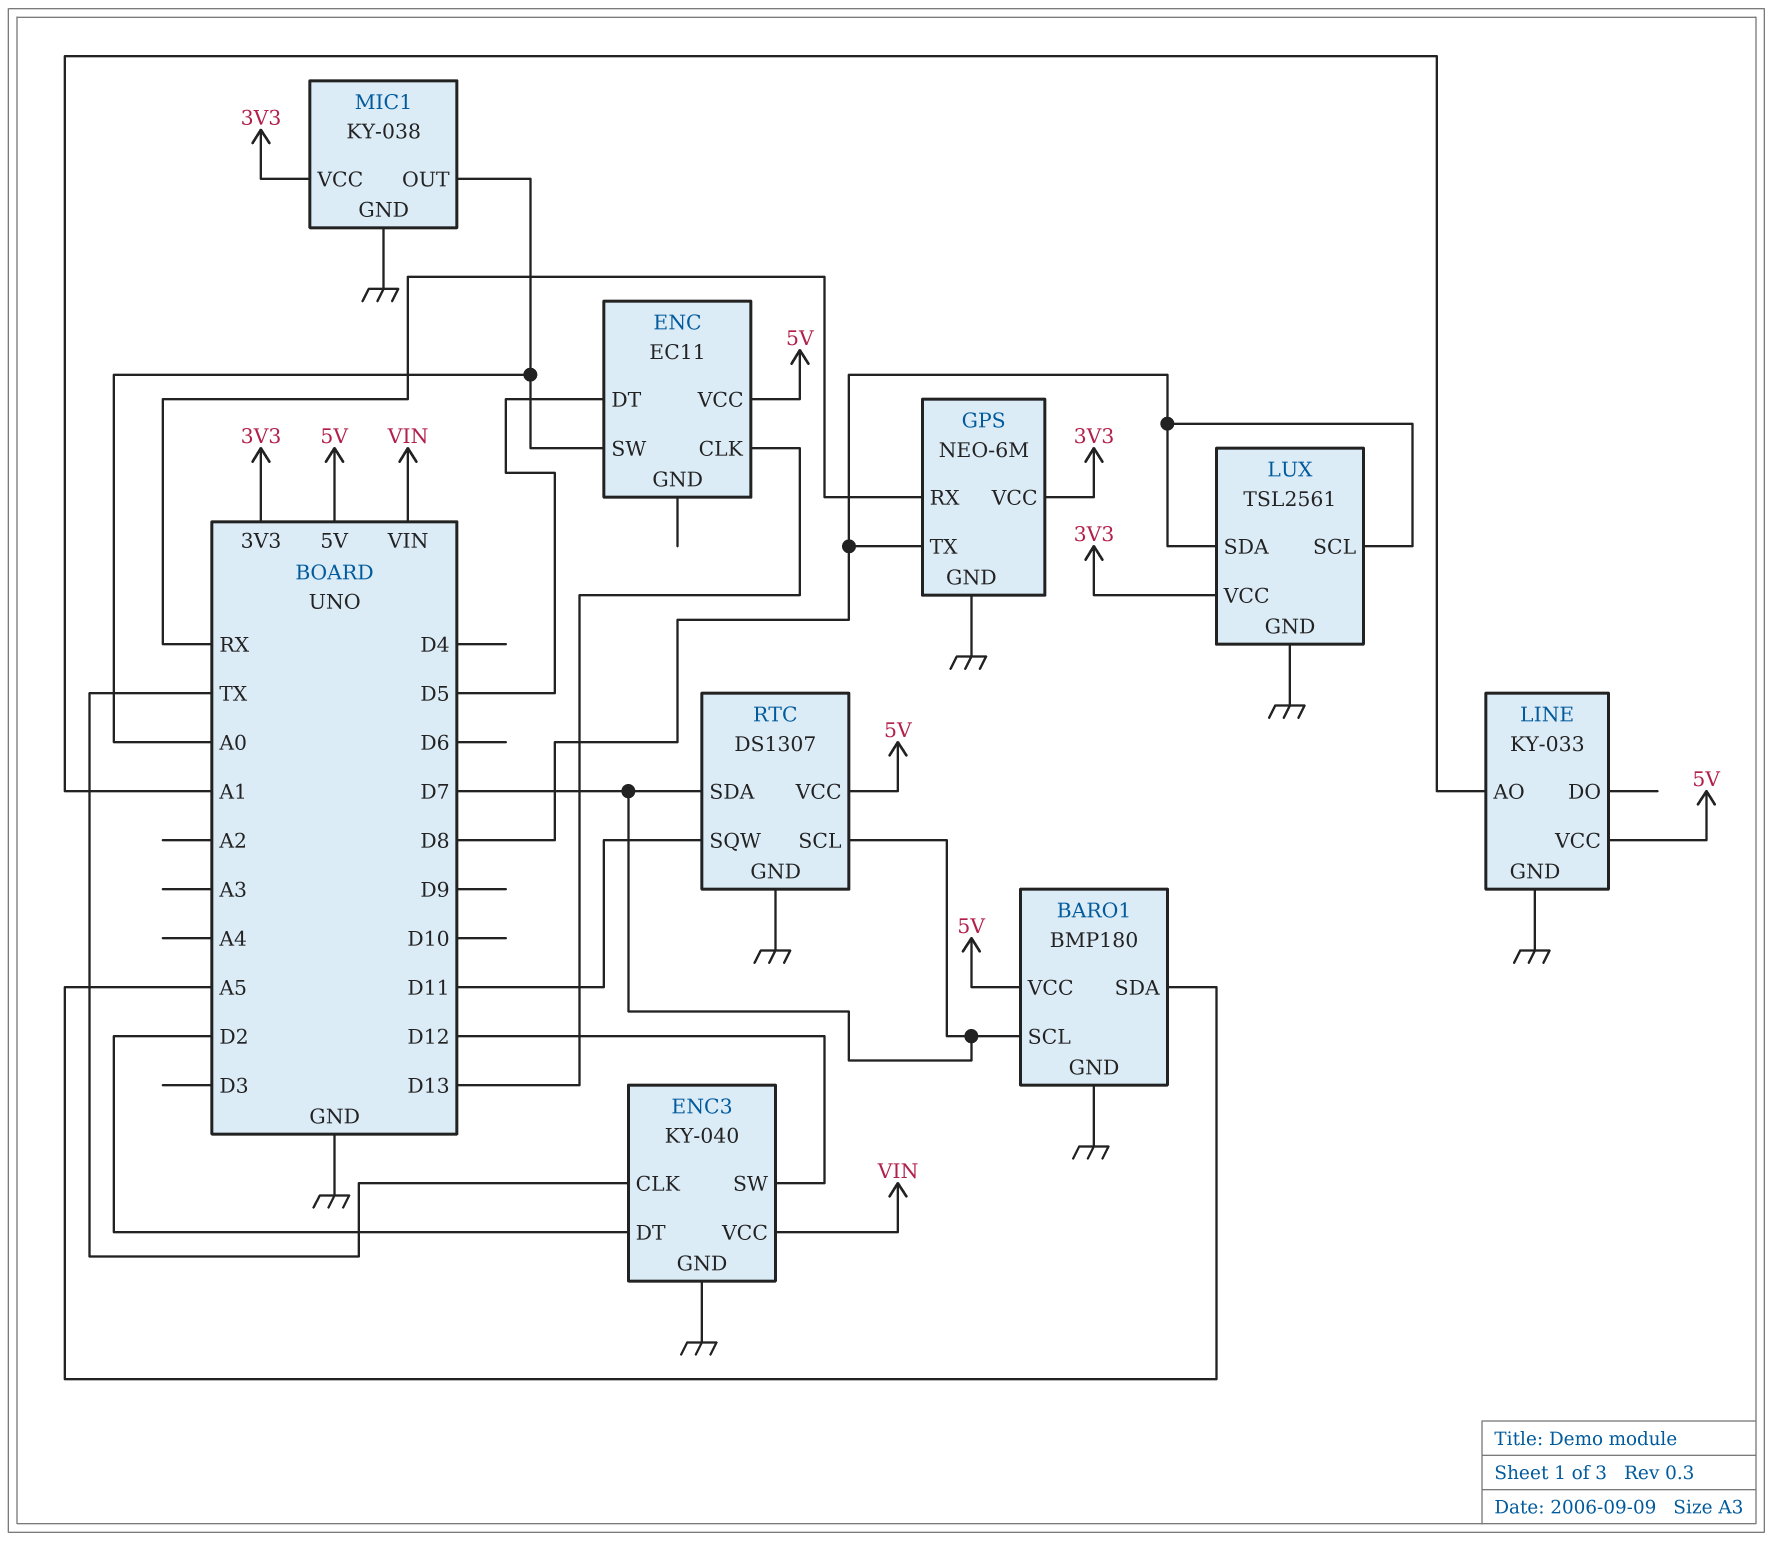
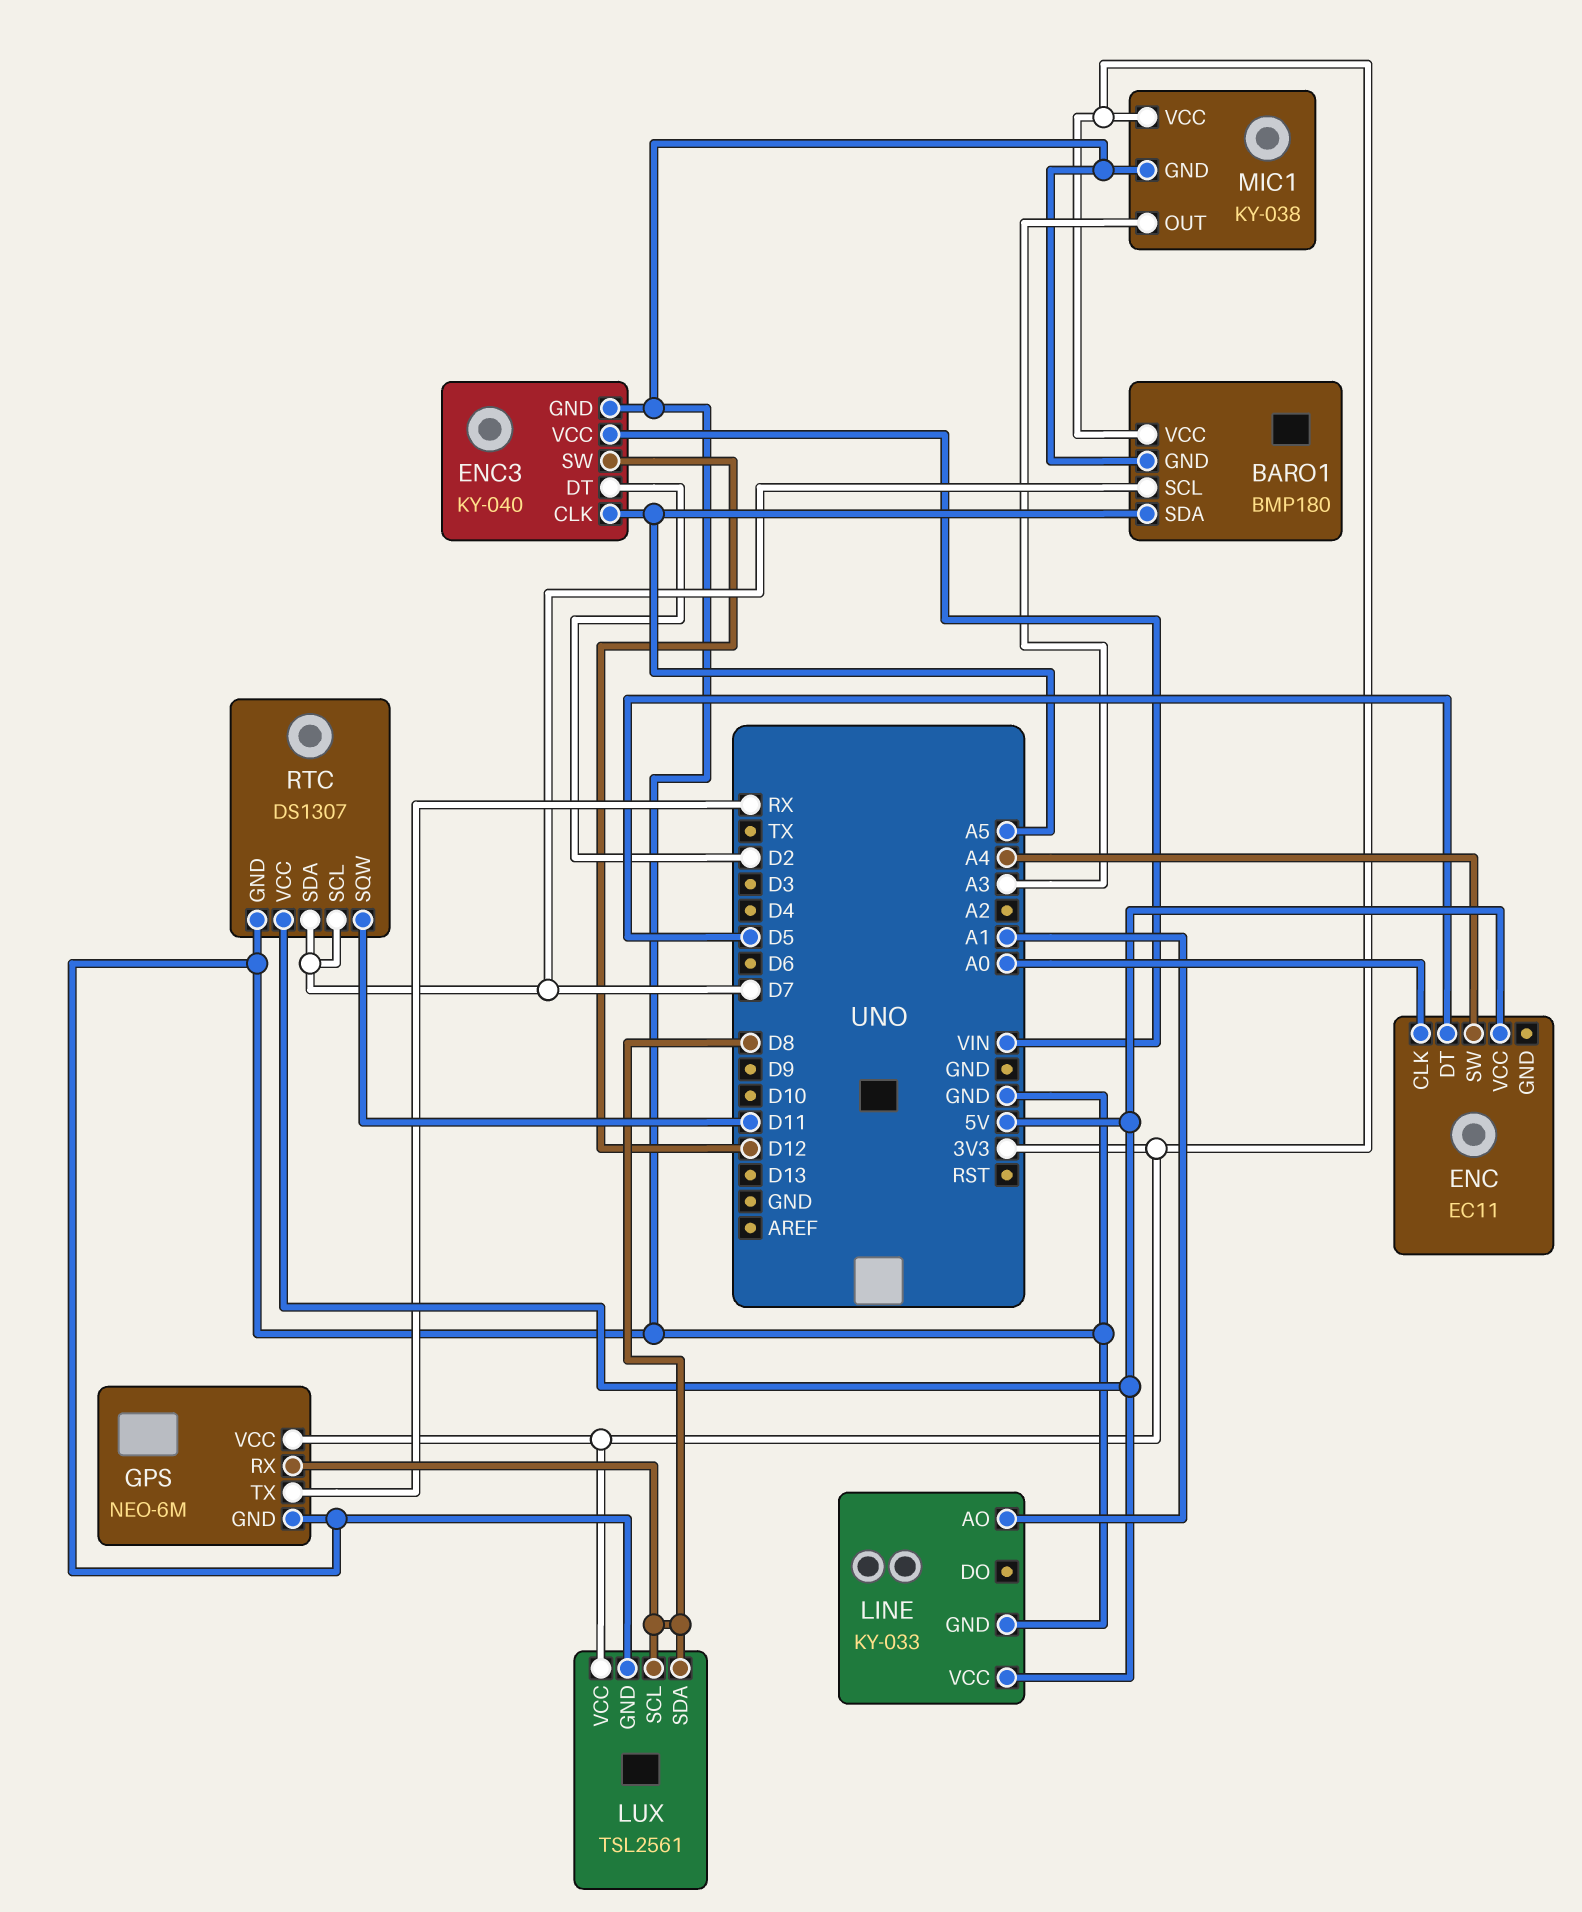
BARO1 pin VCC: 5V -> 3V3
ENC pin CLK: D13 -> A0
ENC pin SW: A0 -> A4
ENC3 pin CLK: TX -> A5
GPS pin RX: RX -> D8
GPS pin TX: D8 -> RX
MIC1 pin OUT: A0 -> A3

